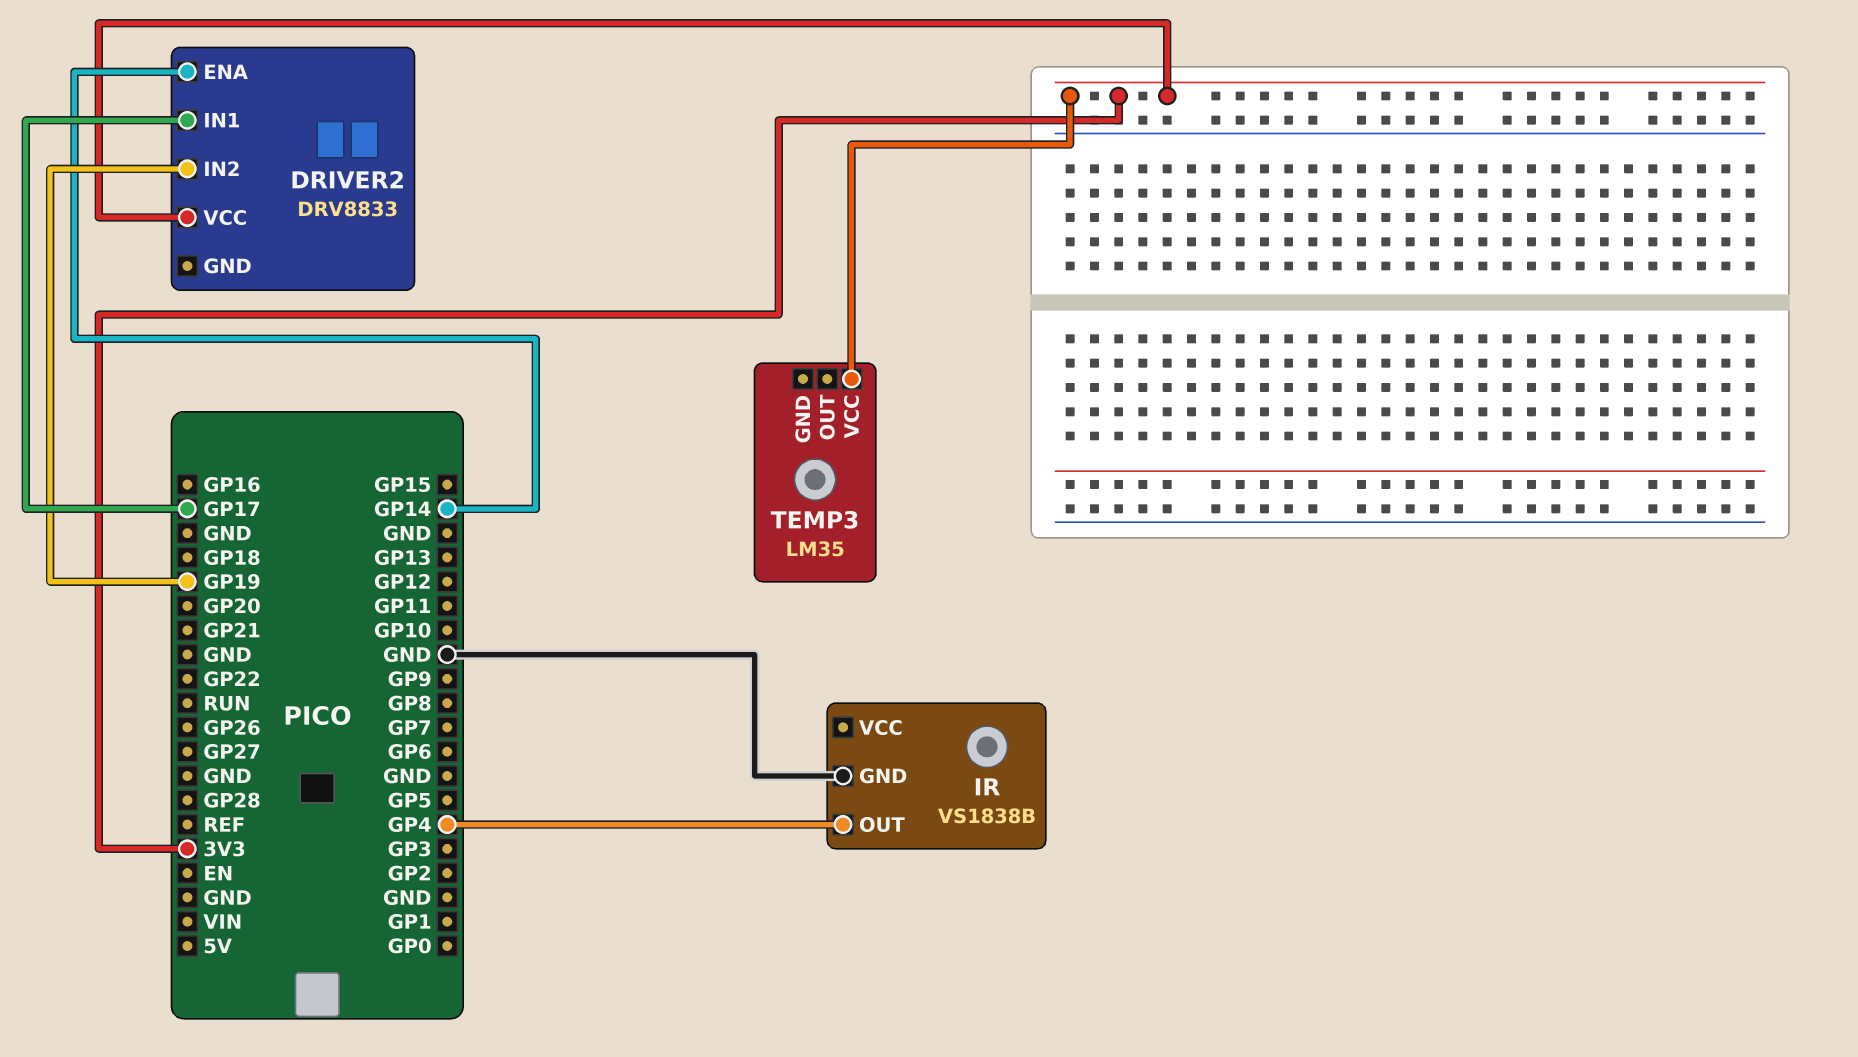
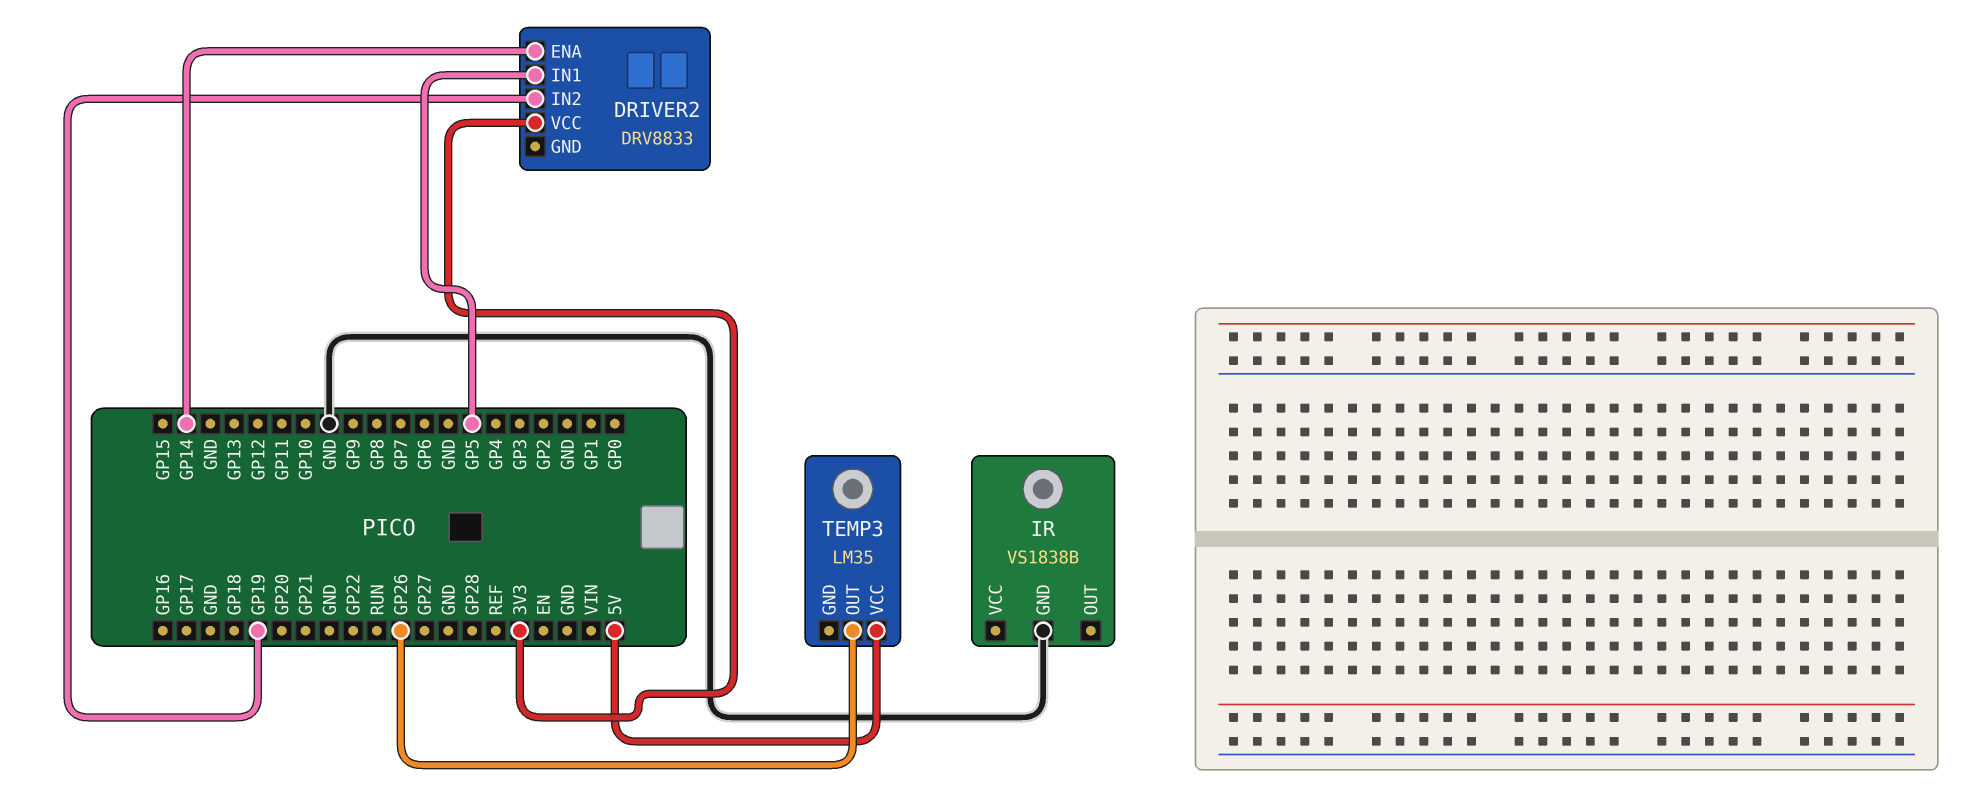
DRIVER2 pin IN1: GP17 -> GP5
IR pin OUT: GP4 -> none
TEMP3 pin OUT: none -> GP26
TEMP3 pin VCC: 3V3 -> 5V

